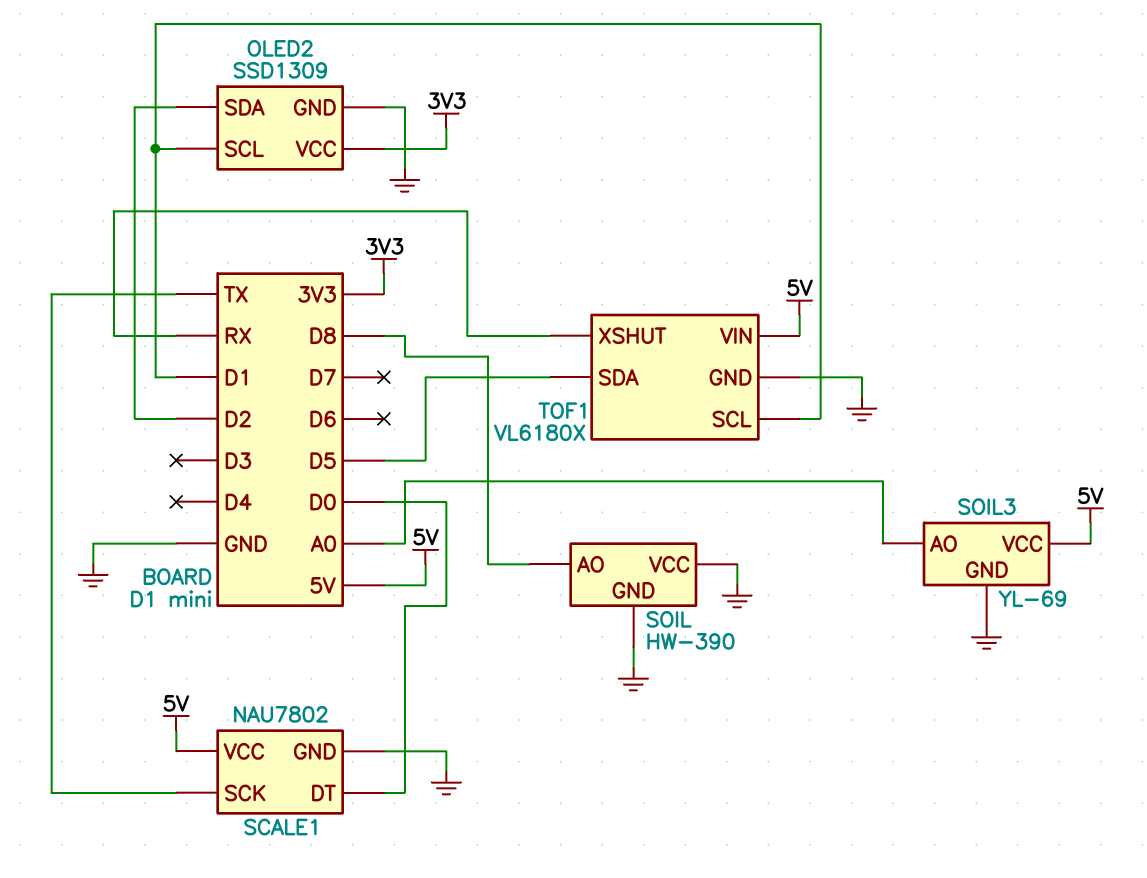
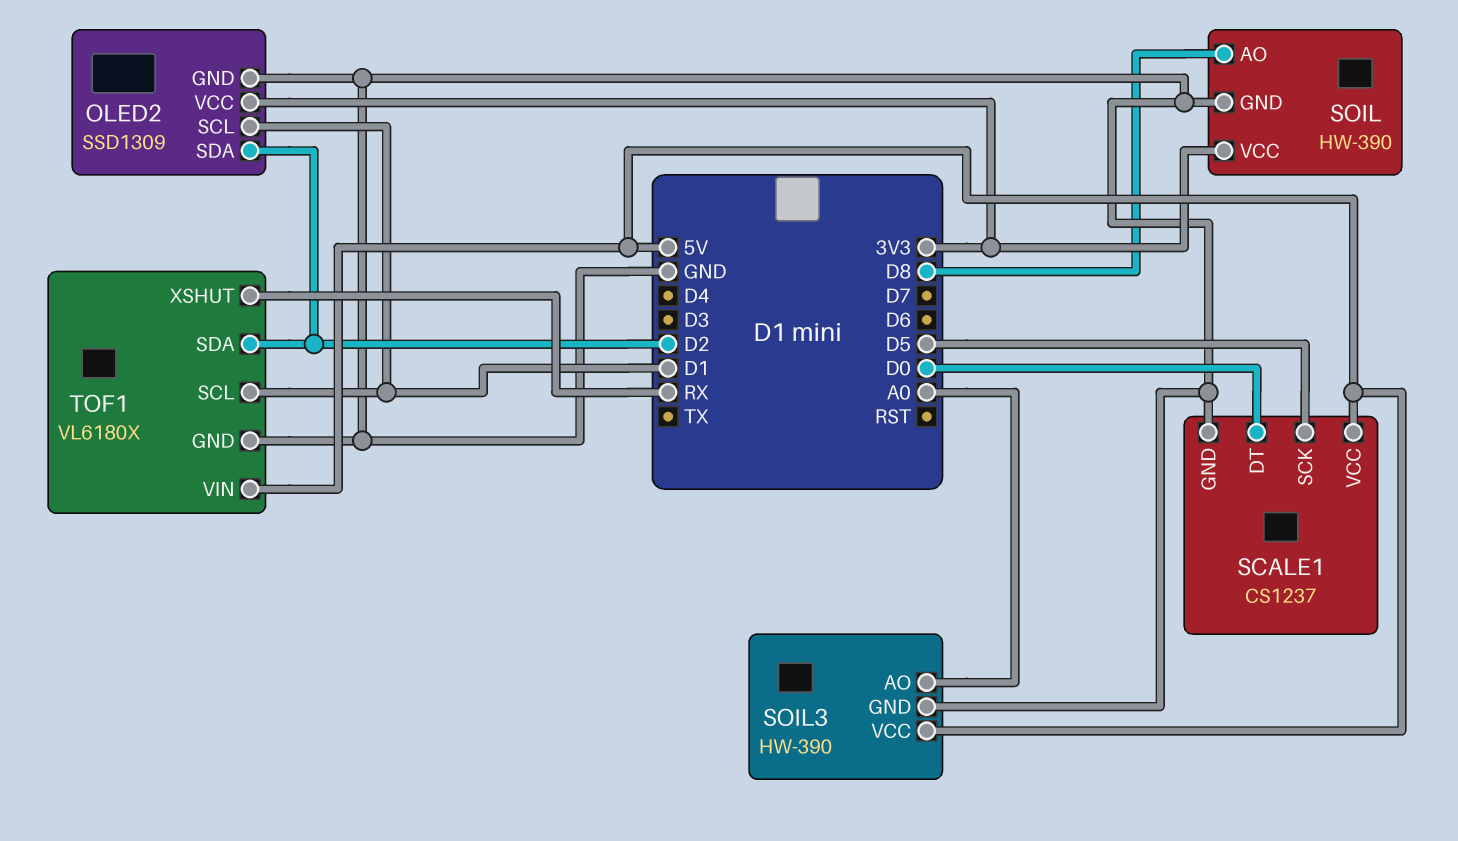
SCALE1: NAU7802 -> CS1237
SCALE1 pin SCK: TX -> D5
SOIL pin VCC: GND -> 3V3
SOIL3: YL-69 -> HW-390
TOF1 pin SDA: D5 -> D2

